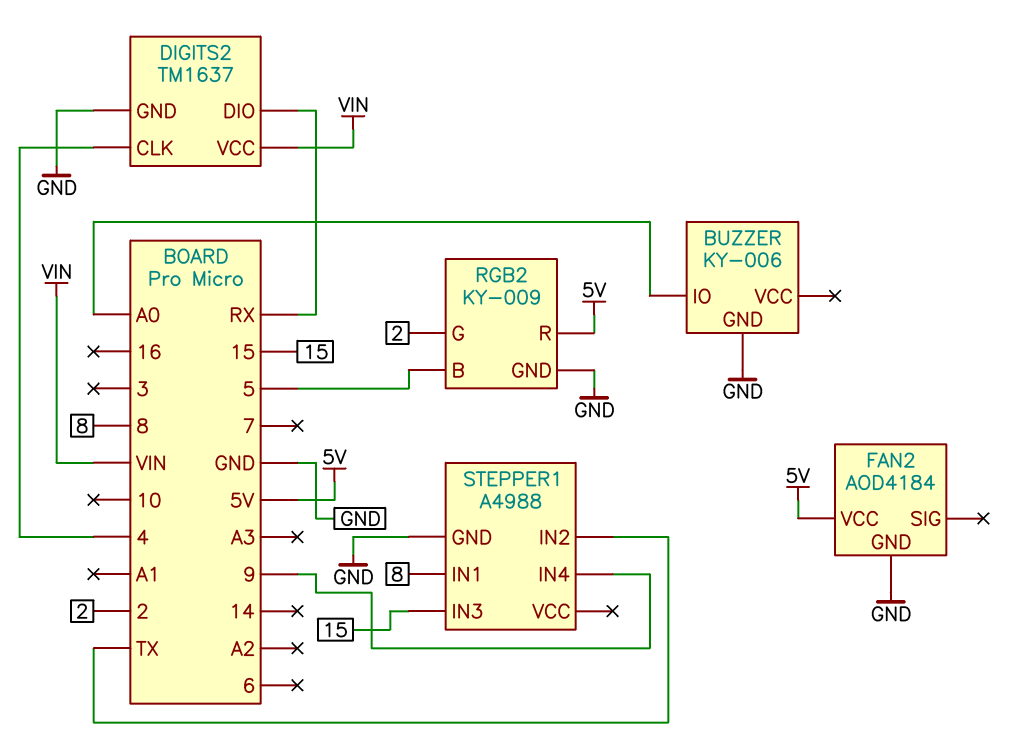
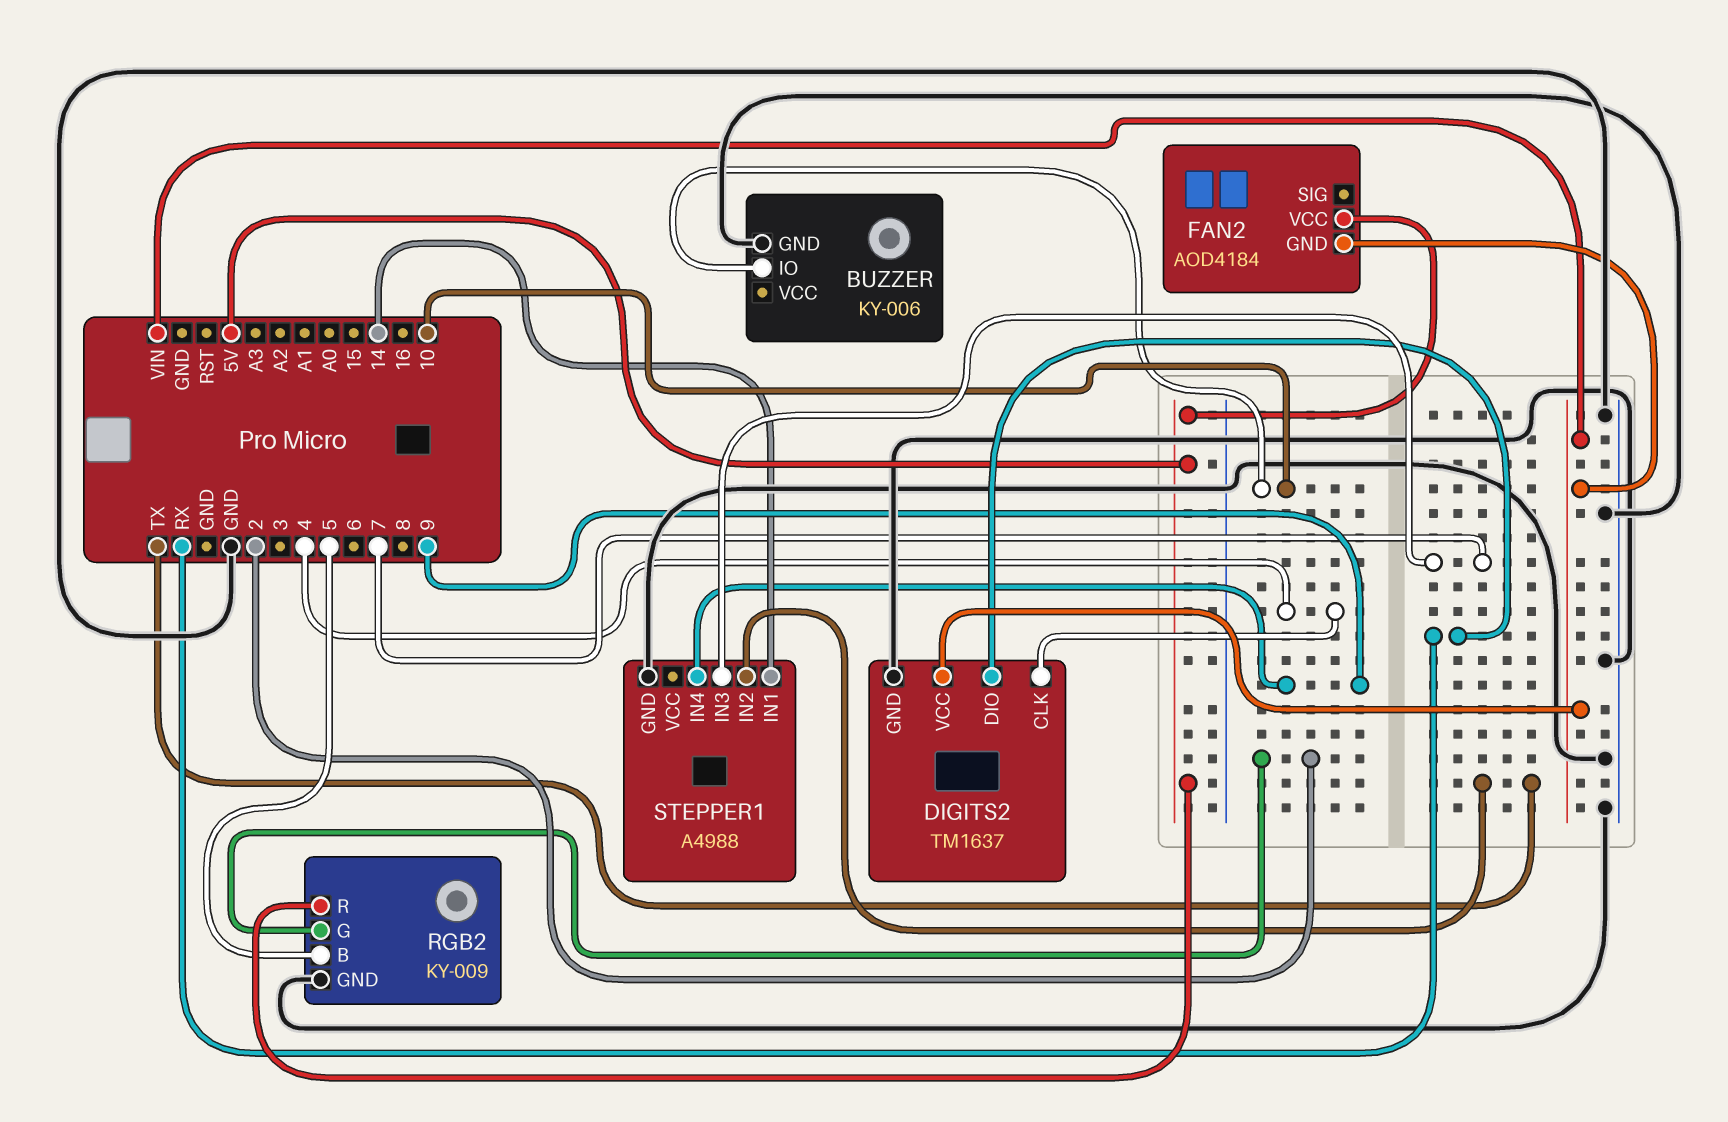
BUZZER pin IO: A0 -> 10
FAN2 pin GND: GND -> VIN
STEPPER1 pin IN1: 8 -> 14
STEPPER1 pin IN3: 15 -> 7

